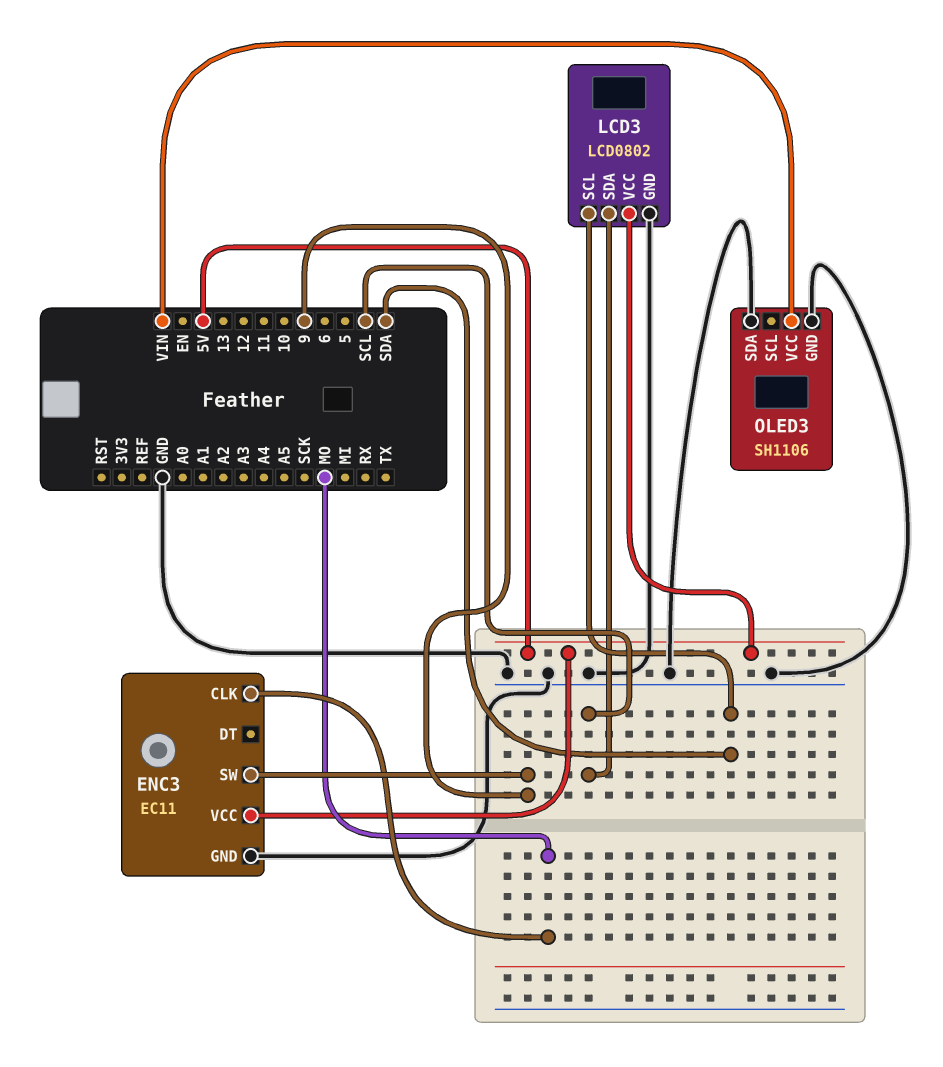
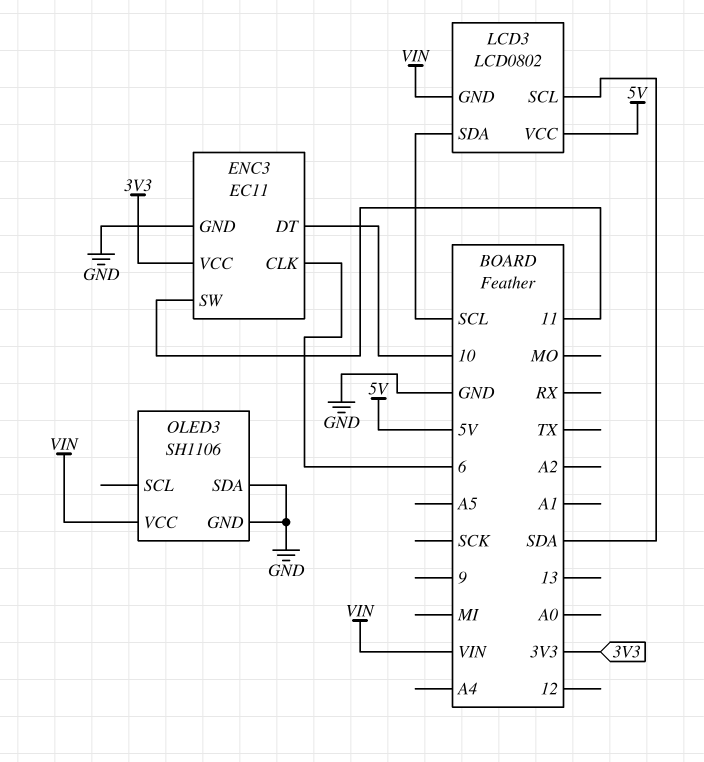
ENC3 pin CLK: MO -> 6
ENC3 pin DT: none -> 10
ENC3 pin SW: 9 -> 11
ENC3 pin VCC: 5V -> 3V3
LCD3 pin GND: GND -> VIN

